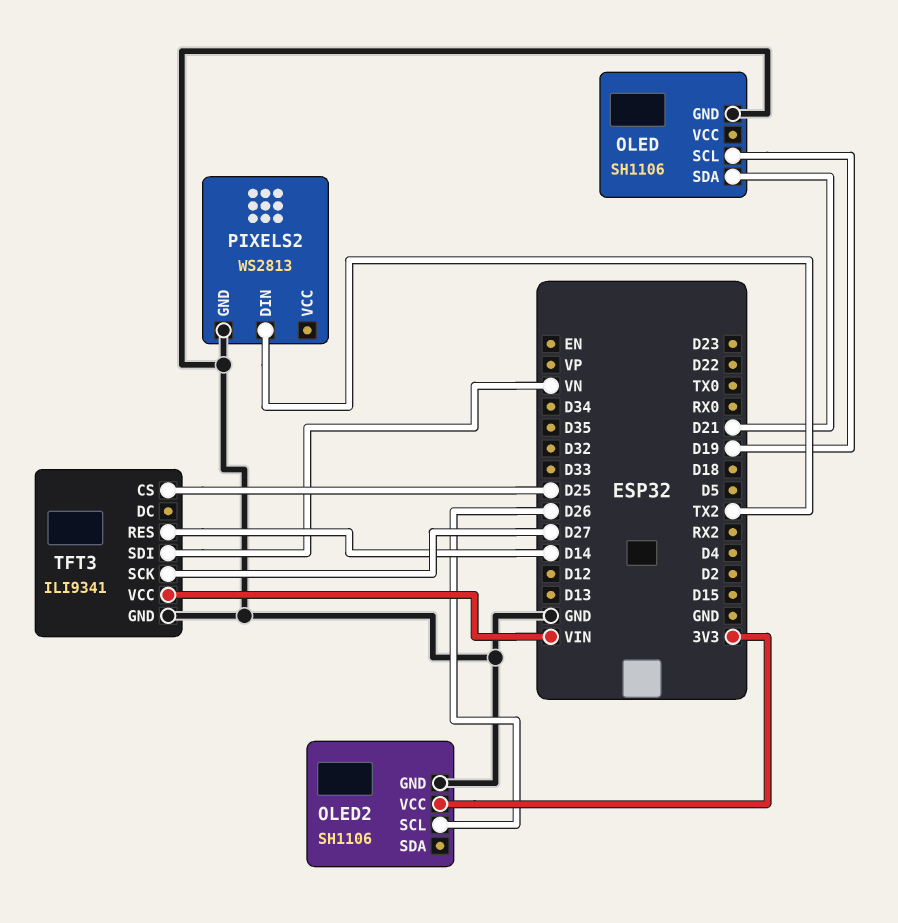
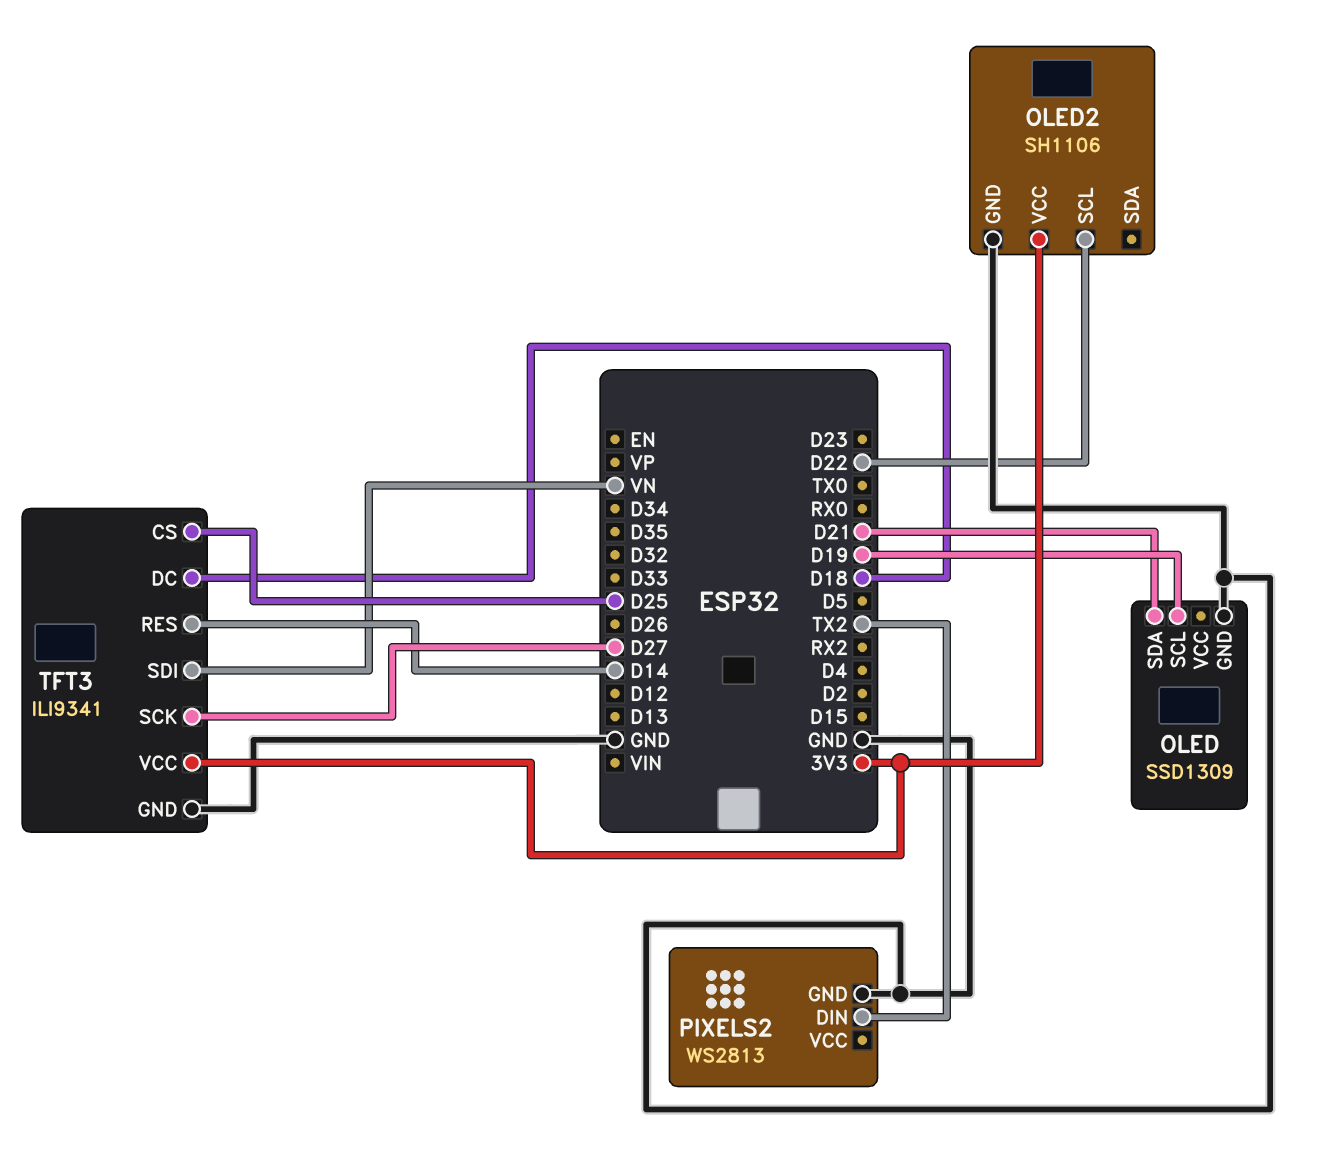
OLED: SH1106 -> SSD1309
OLED2 pin SCL: D26 -> D22
TFT3 pin DC: none -> D18
TFT3 pin VCC: VIN -> 3V3

